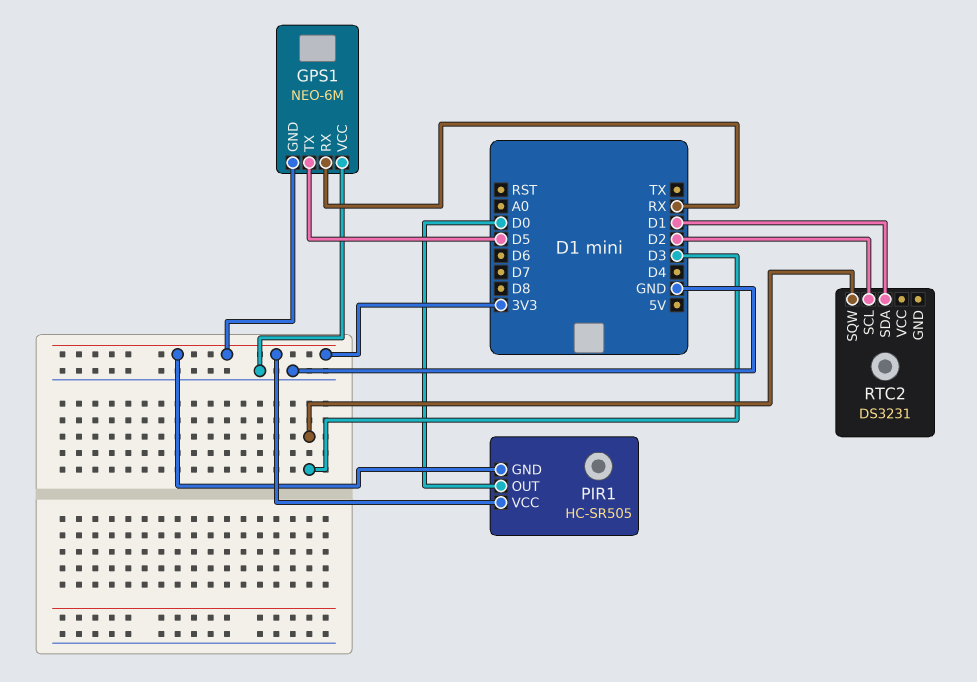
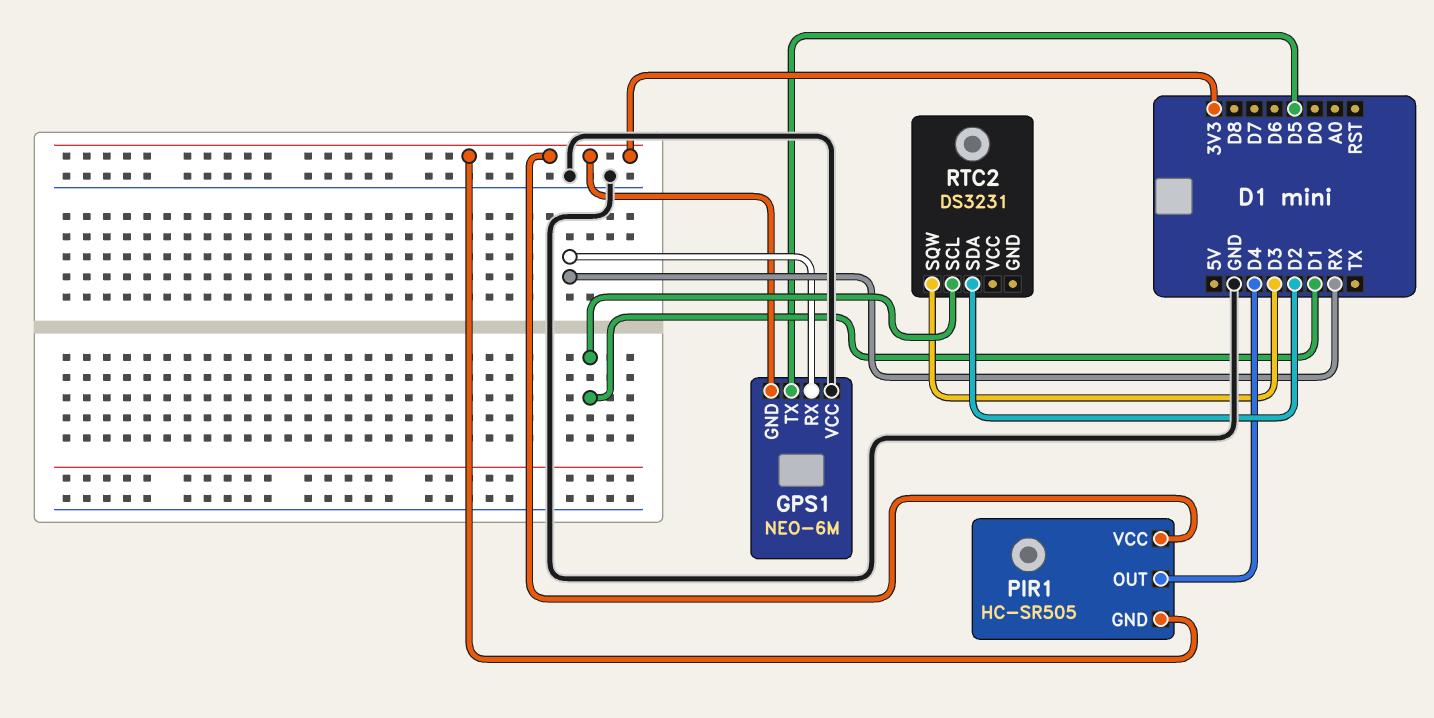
PIR1 pin OUT: D0 -> D4
RTC2 pin SCL: D2 -> D1
RTC2 pin SDA: D1 -> D2

